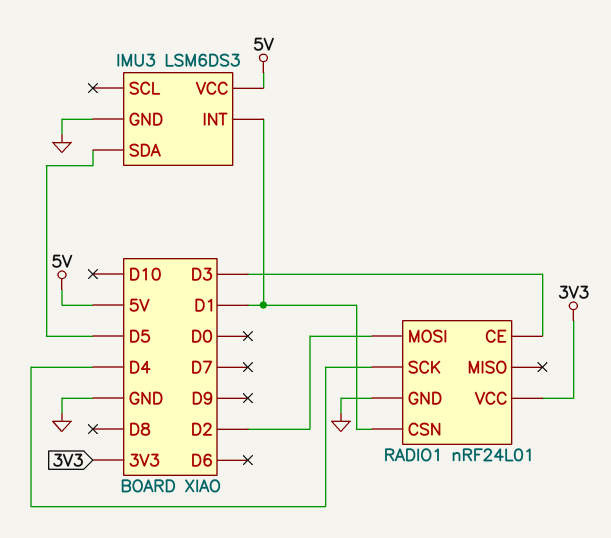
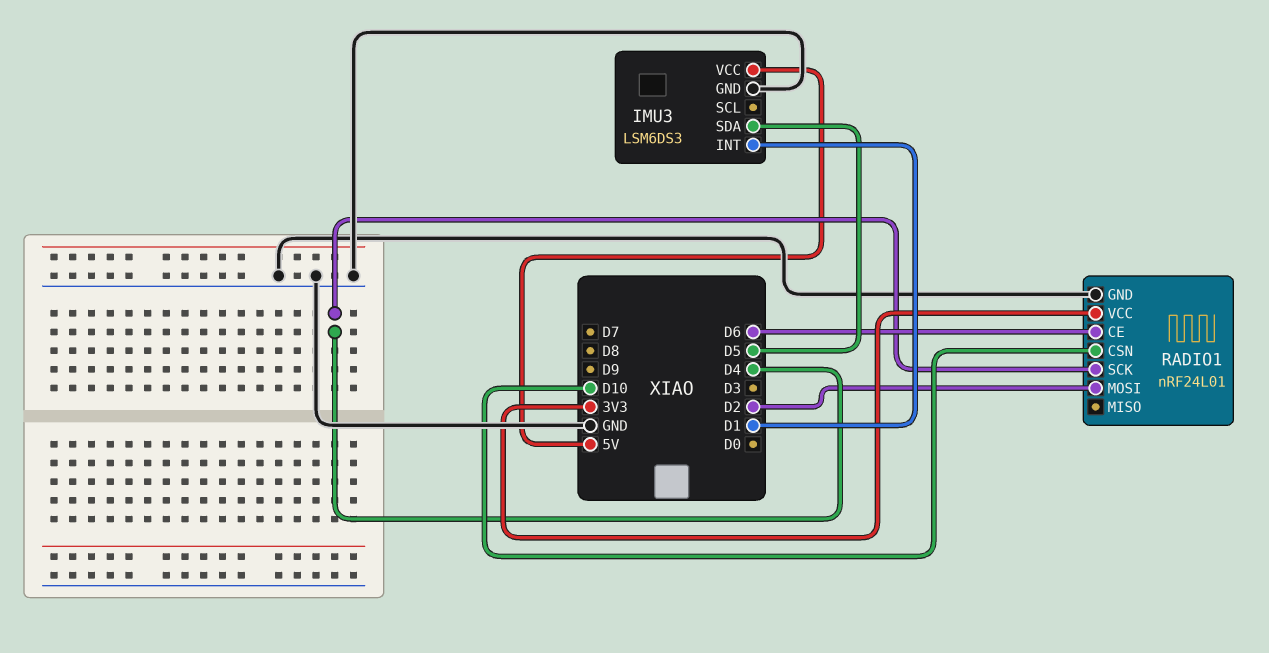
RADIO1 pin CE: D3 -> D6
RADIO1 pin CSN: D1 -> D10

